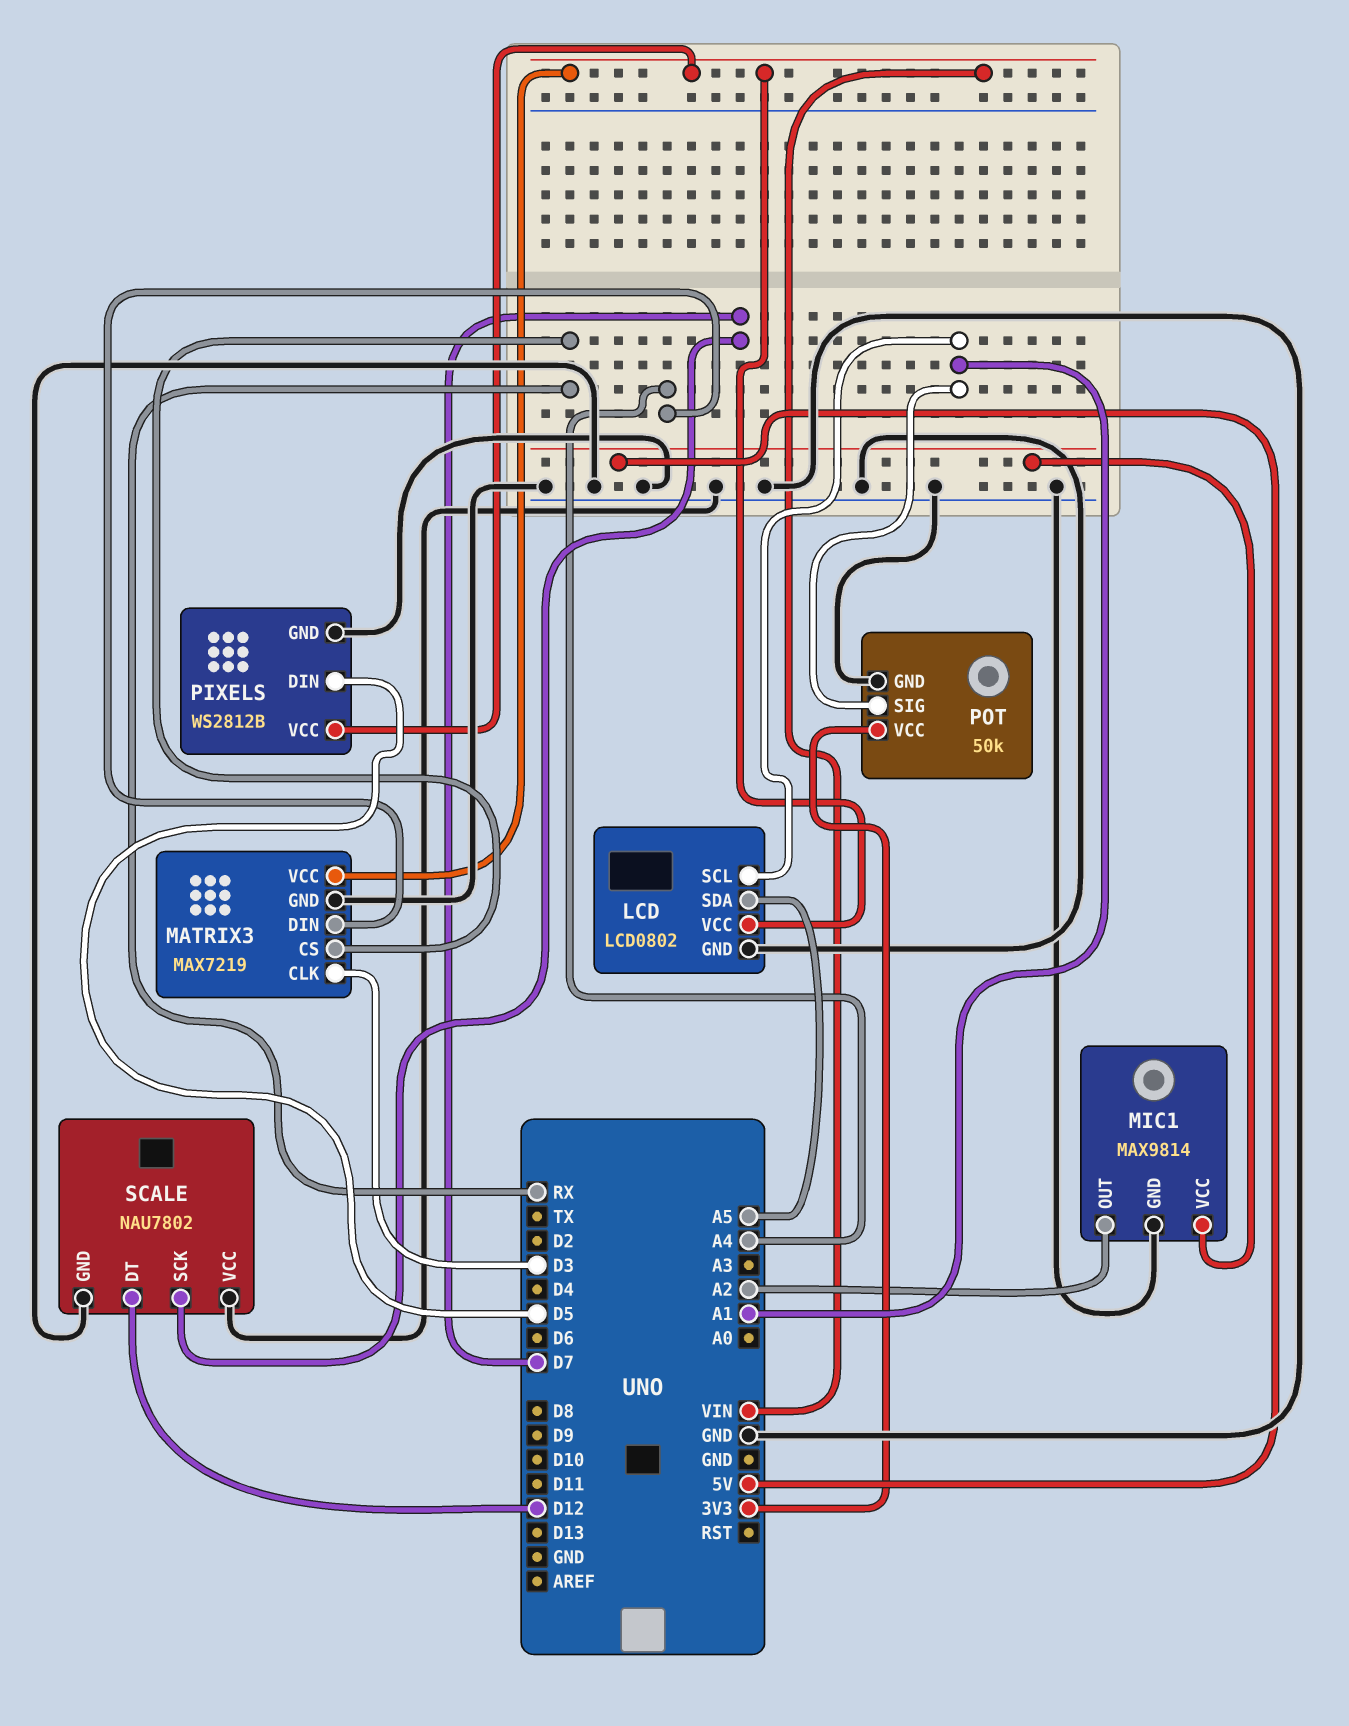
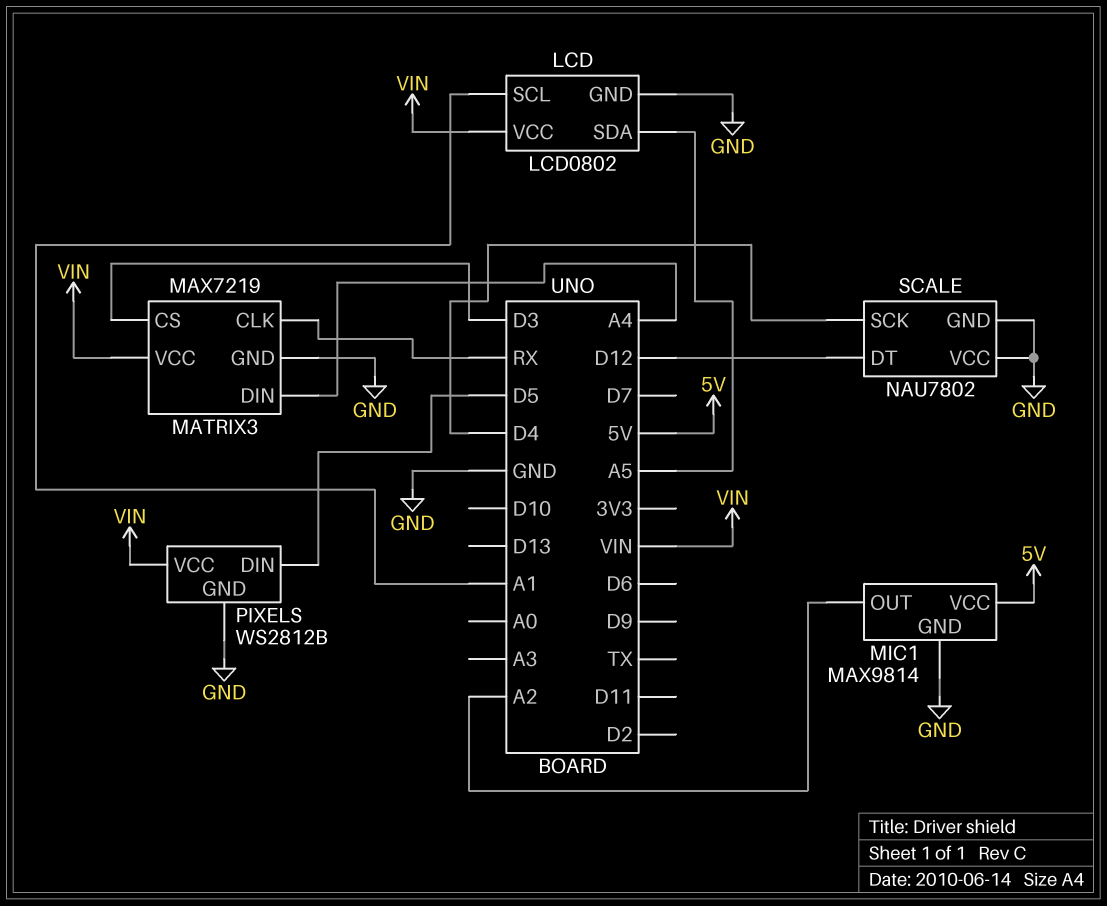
MATRIX3 pin CLK: D3 -> RX
MATRIX3 pin CS: RX -> D3
POT: 50k -> none
POT pin GND: GND -> none
POT pin SIG: A1 -> none
POT pin VCC: 3V3 -> none
SCALE pin SCK: D7 -> D4

